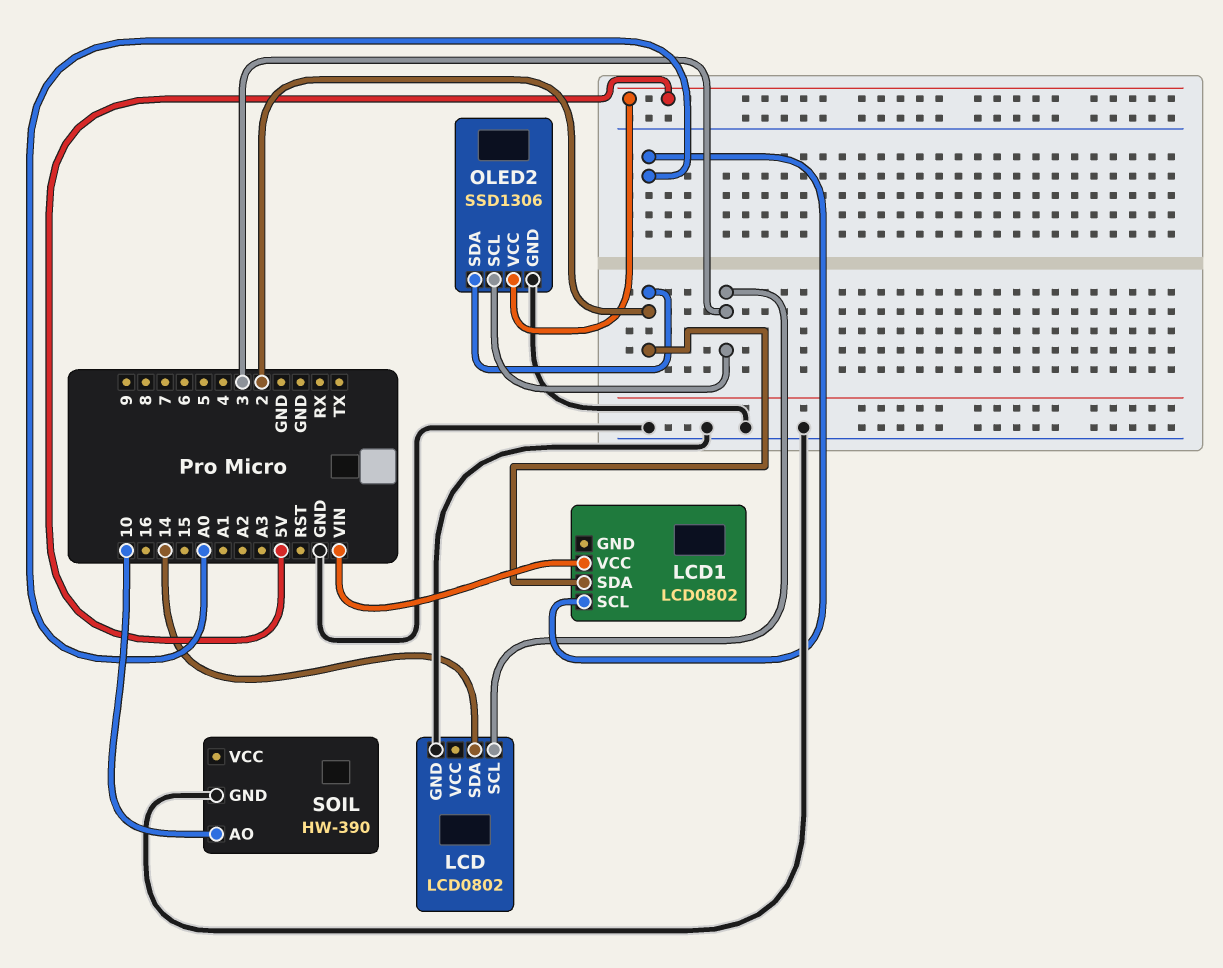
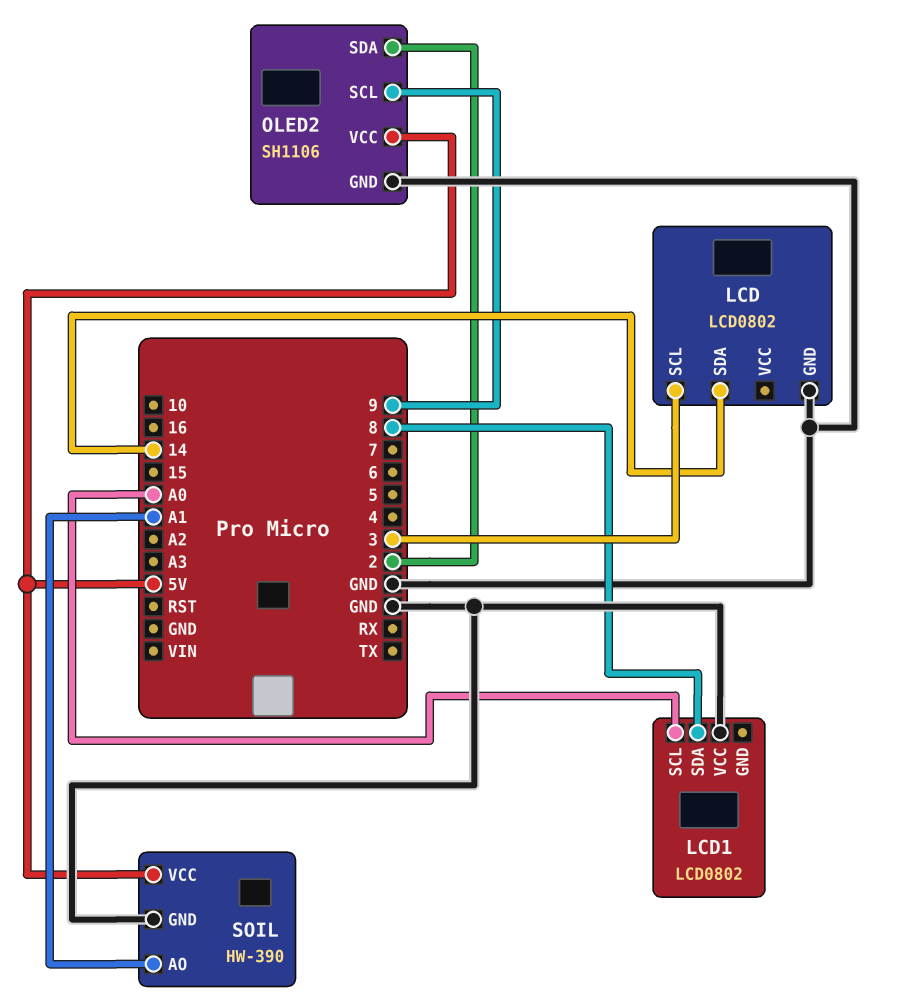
LCD1 pin SDA: 2 -> 8
LCD1 pin VCC: VIN -> GND
OLED2: SSD1306 -> SH1106
OLED2 pin SCL: 3 -> 9
SOIL pin AO: 10 -> A1
SOIL pin VCC: none -> 5V

